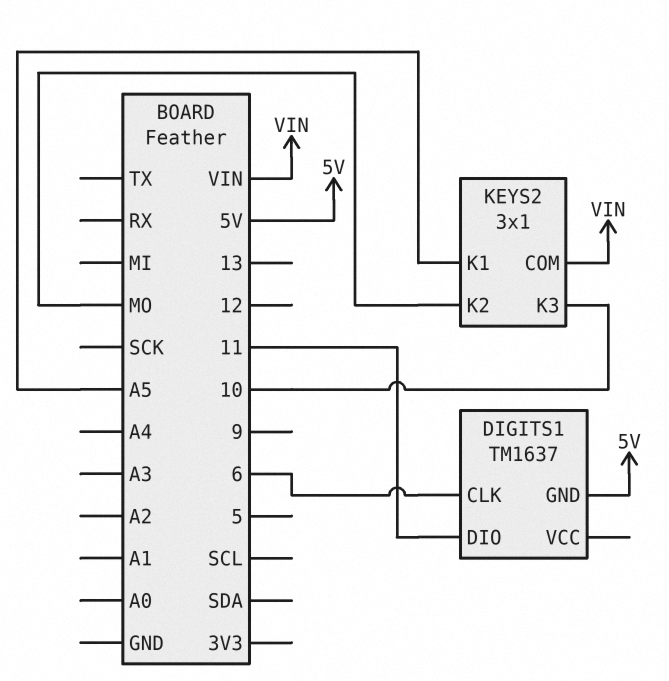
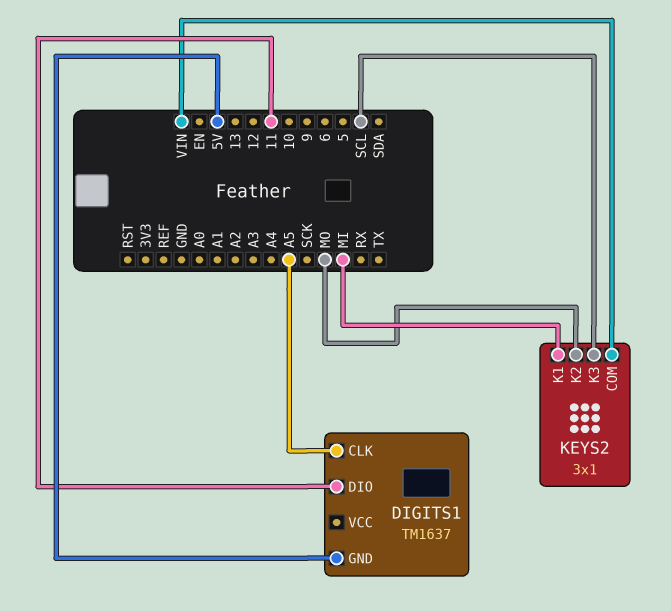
DIGITS1 pin CLK: 6 -> A5
KEYS2 pin K1: A5 -> MI
KEYS2 pin K3: 10 -> SCL

